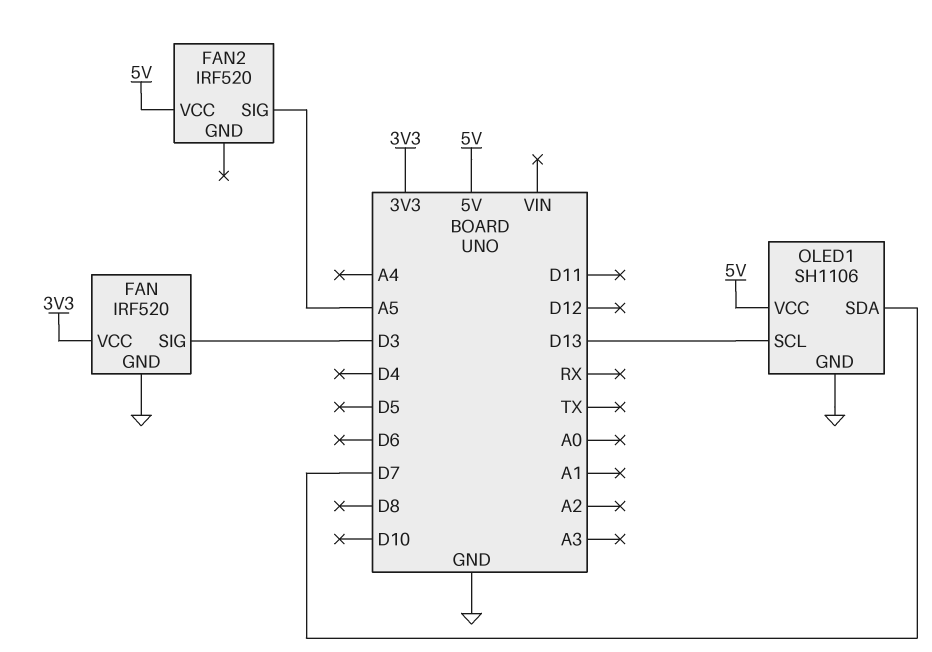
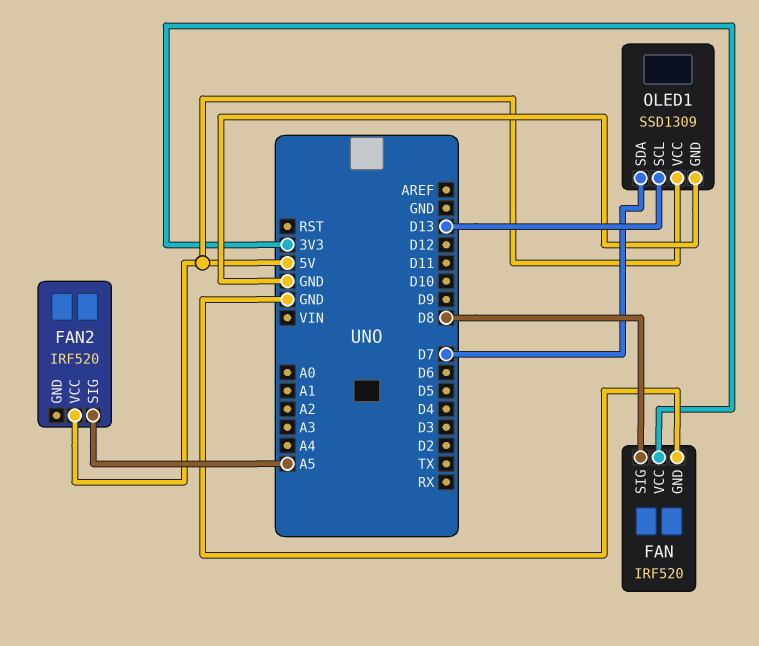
FAN pin SIG: D3 -> D8
OLED1: SH1106 -> SSD1309

